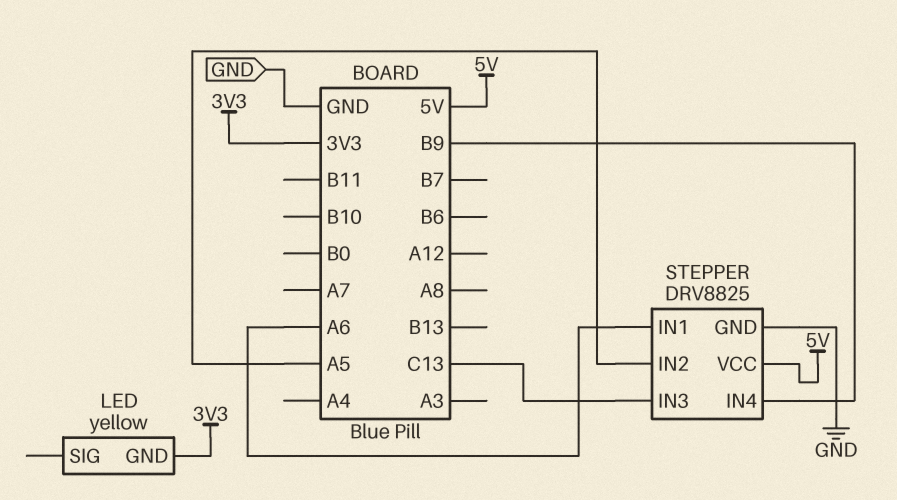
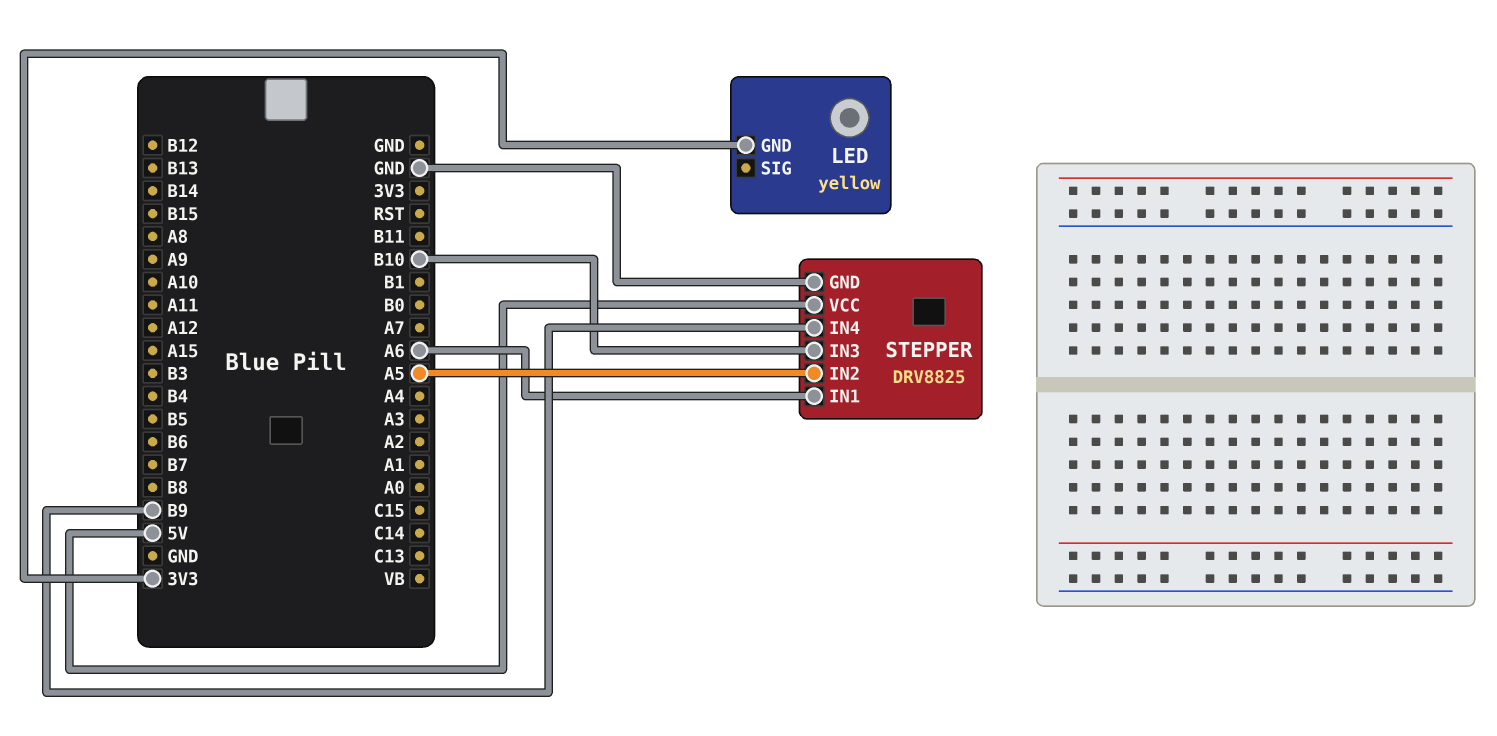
STEPPER pin IN3: C13 -> B10

